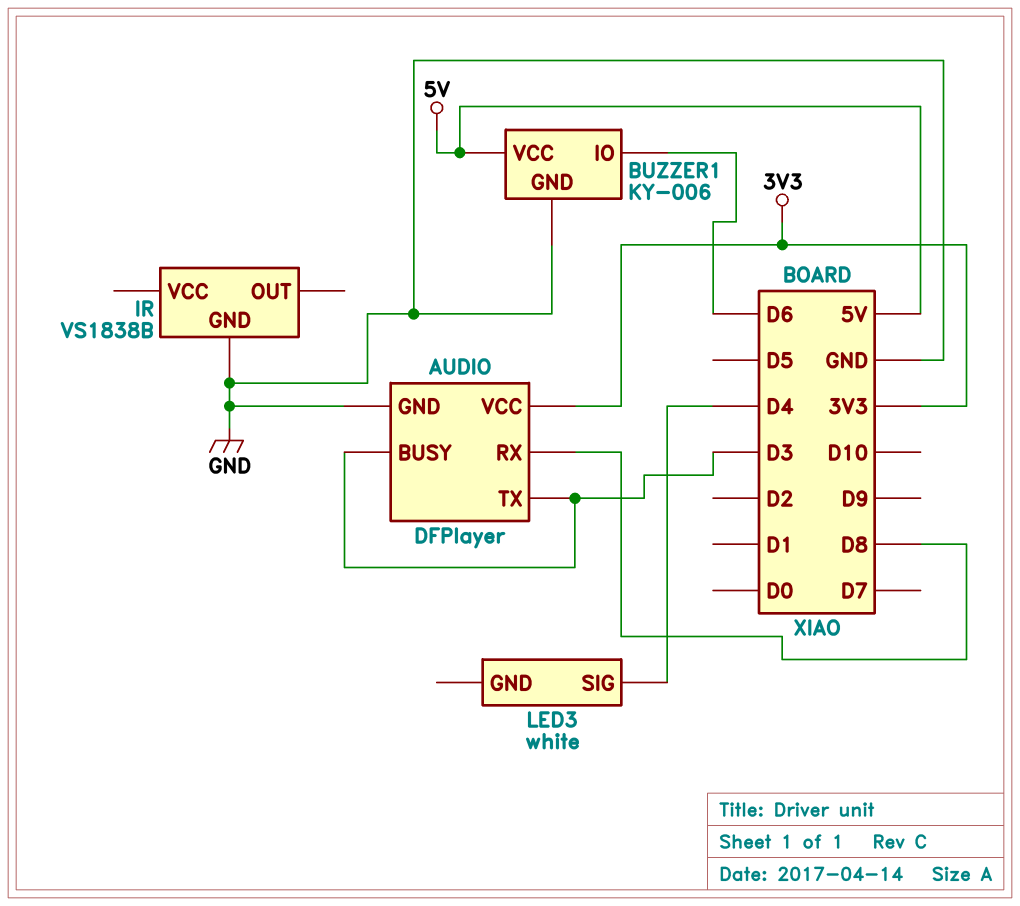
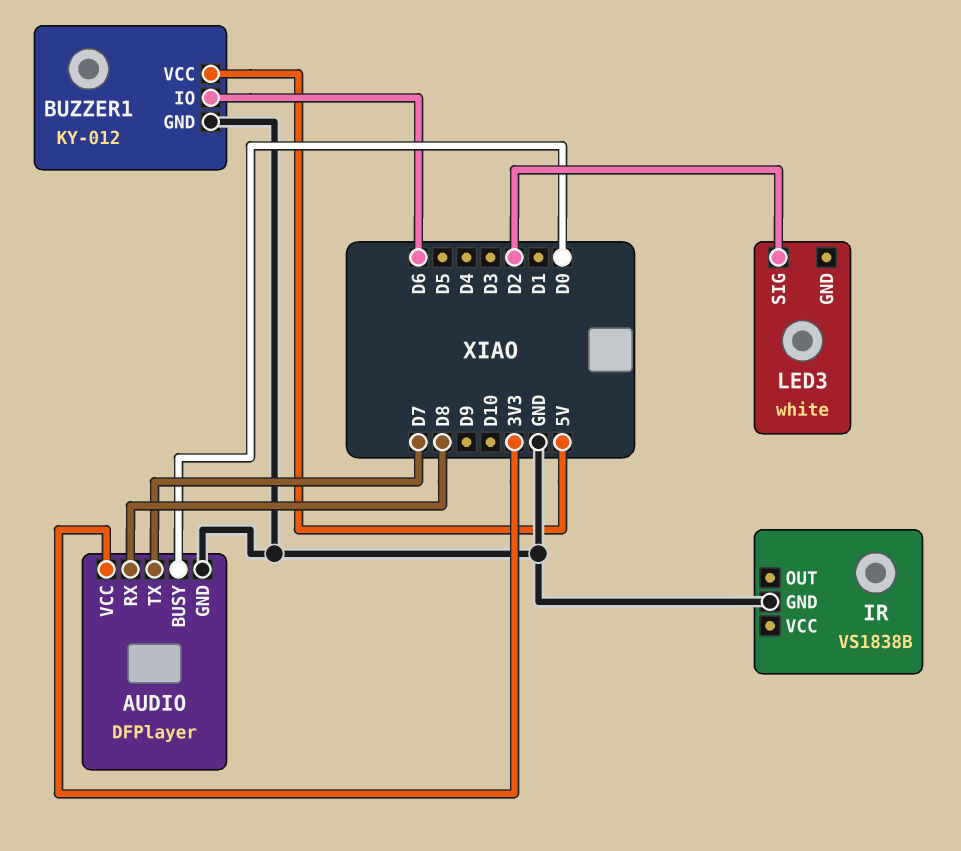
AUDIO pin BUSY: D3 -> D0
AUDIO pin TX: D3 -> D7
BUZZER1: KY-006 -> KY-012
LED3 pin SIG: D4 -> D2

